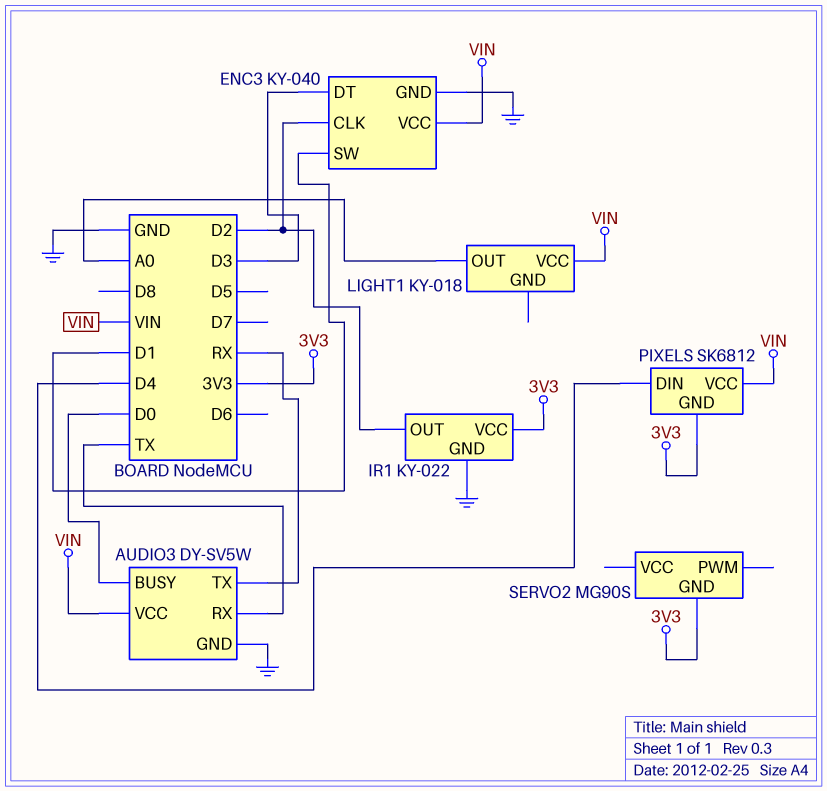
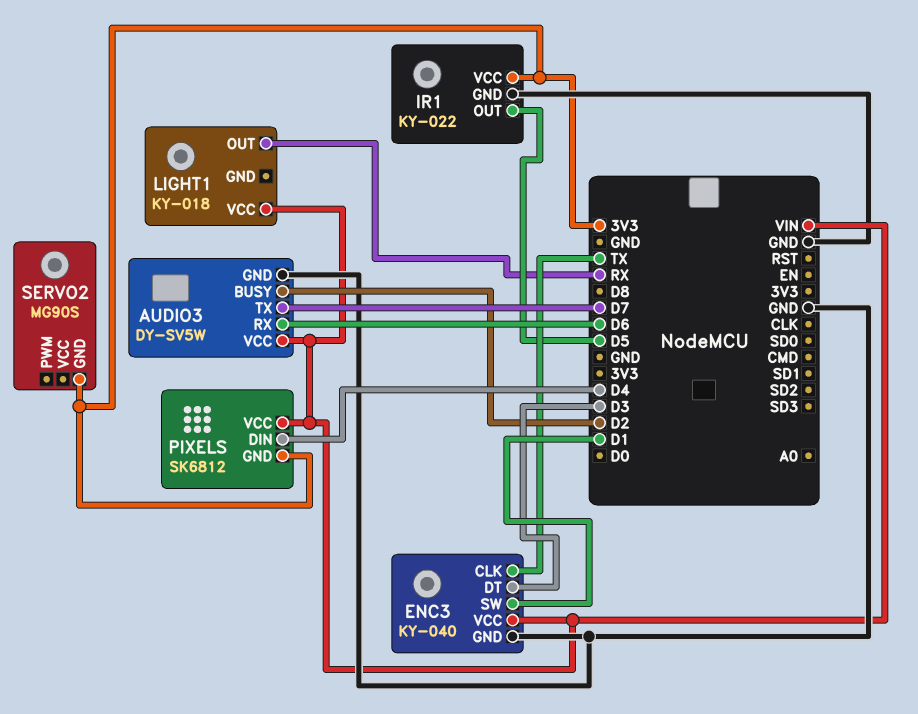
AUDIO3 pin BUSY: D0 -> D2
AUDIO3 pin RX: TX -> D6
AUDIO3 pin TX: RX -> D7
ENC3 pin CLK: D2 -> TX
IR1 pin OUT: D2 -> D5
LIGHT1 pin OUT: A0 -> RX

